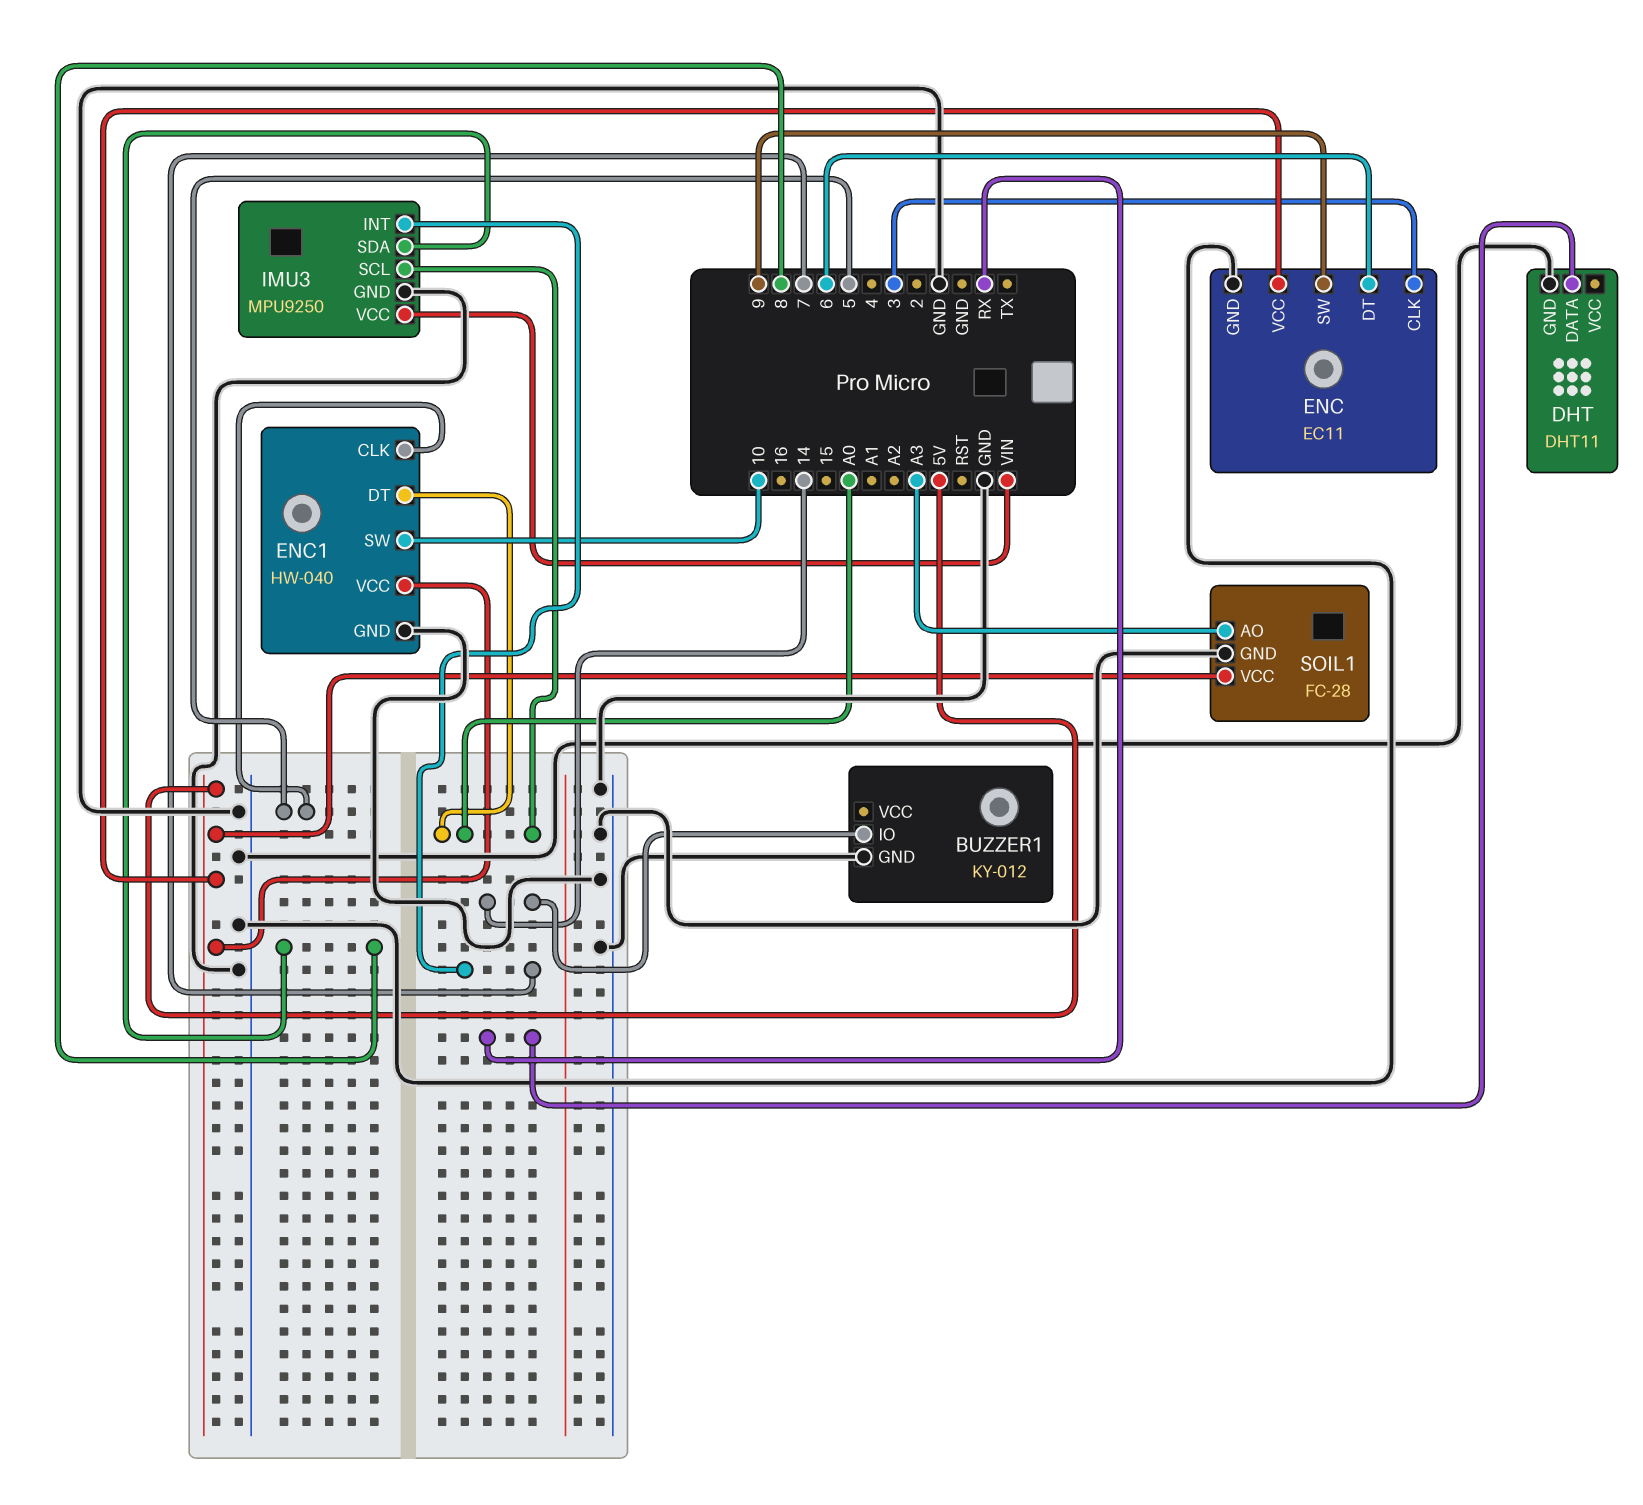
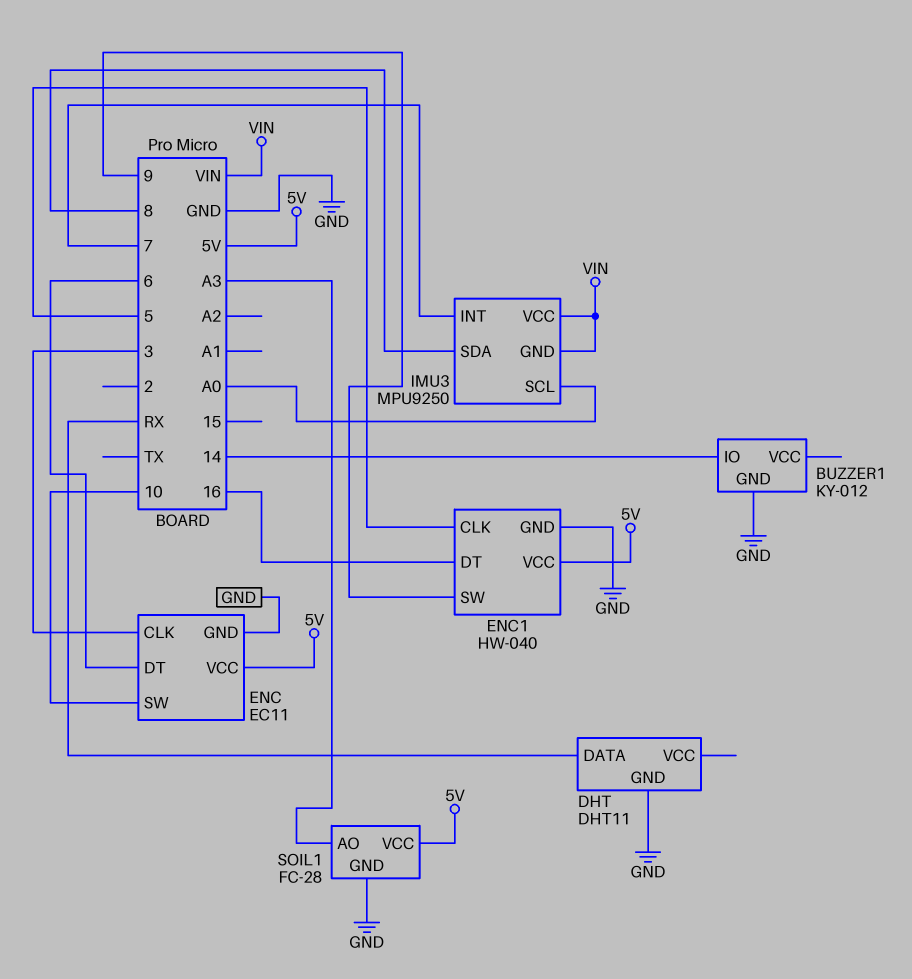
ENC pin SW: 9 -> 10
ENC1 pin DT: A0 -> 16
ENC1 pin SW: 10 -> 9
IMU3 pin GND: GND -> VIN

